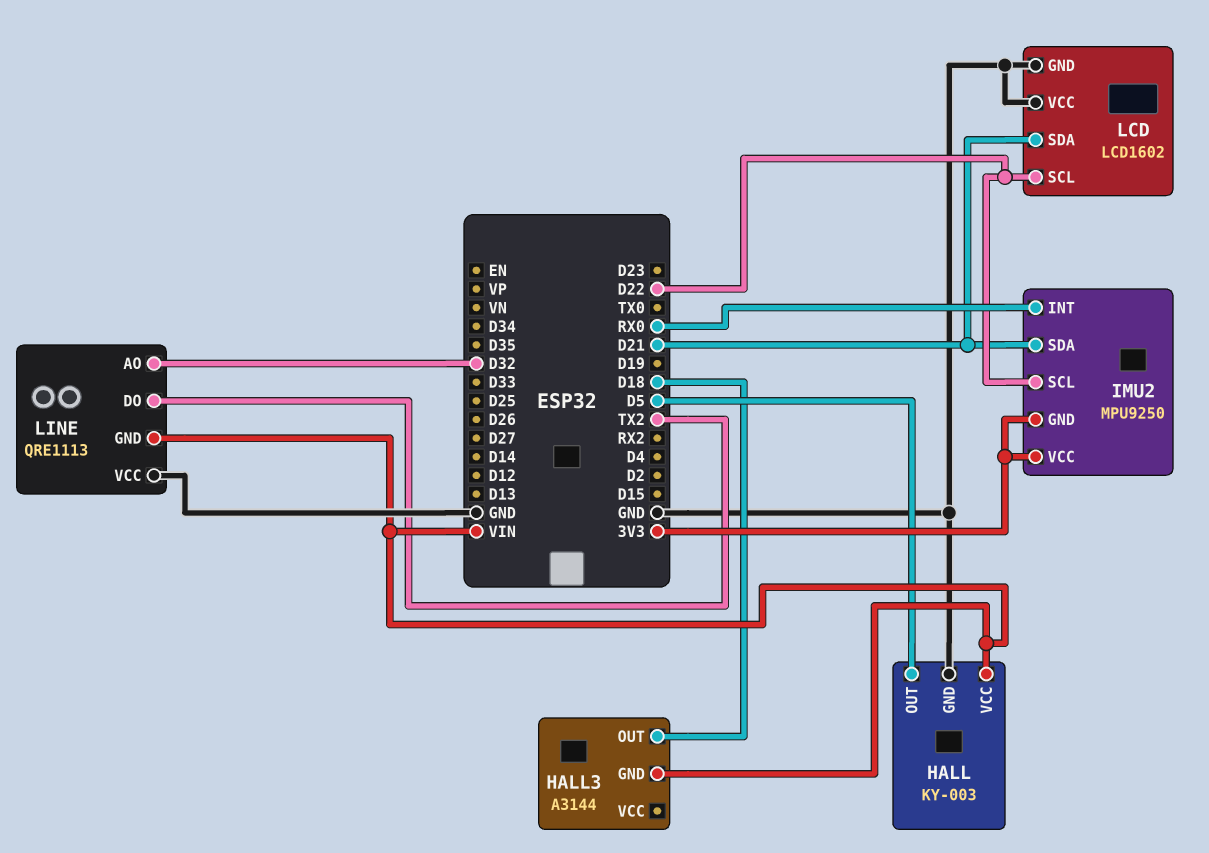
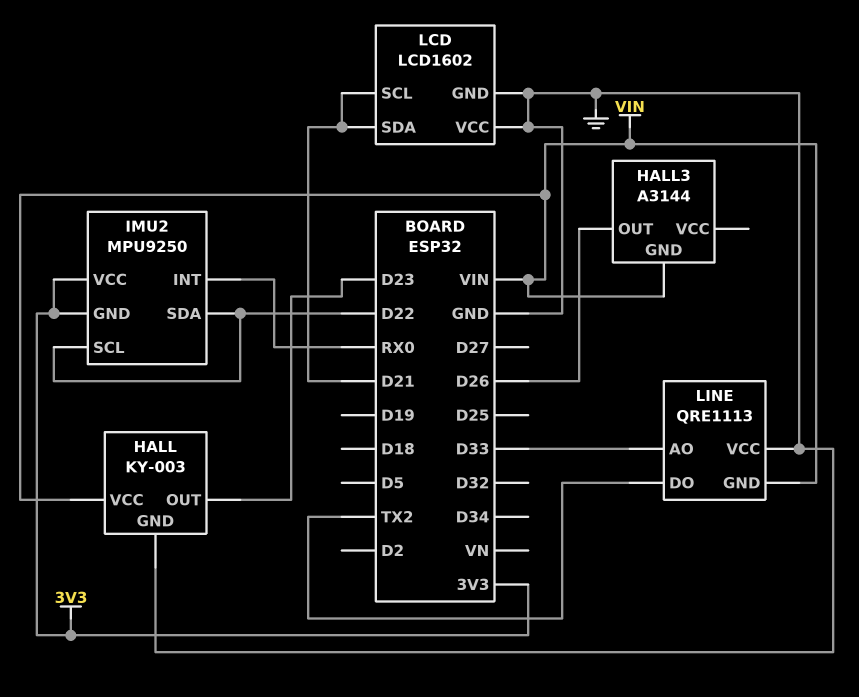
HALL pin OUT: D5 -> D23
HALL3 pin OUT: D18 -> D26
IMU2 pin SDA: D21 -> D22
LCD pin SCL: D22 -> D21
LINE pin AO: D32 -> D33

